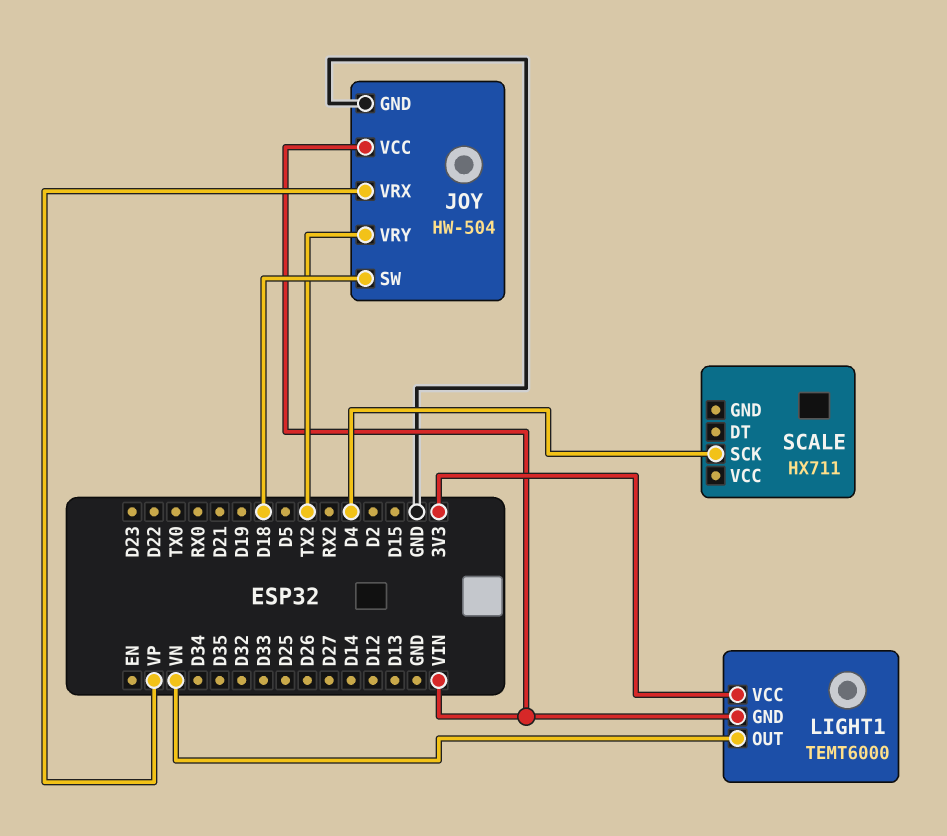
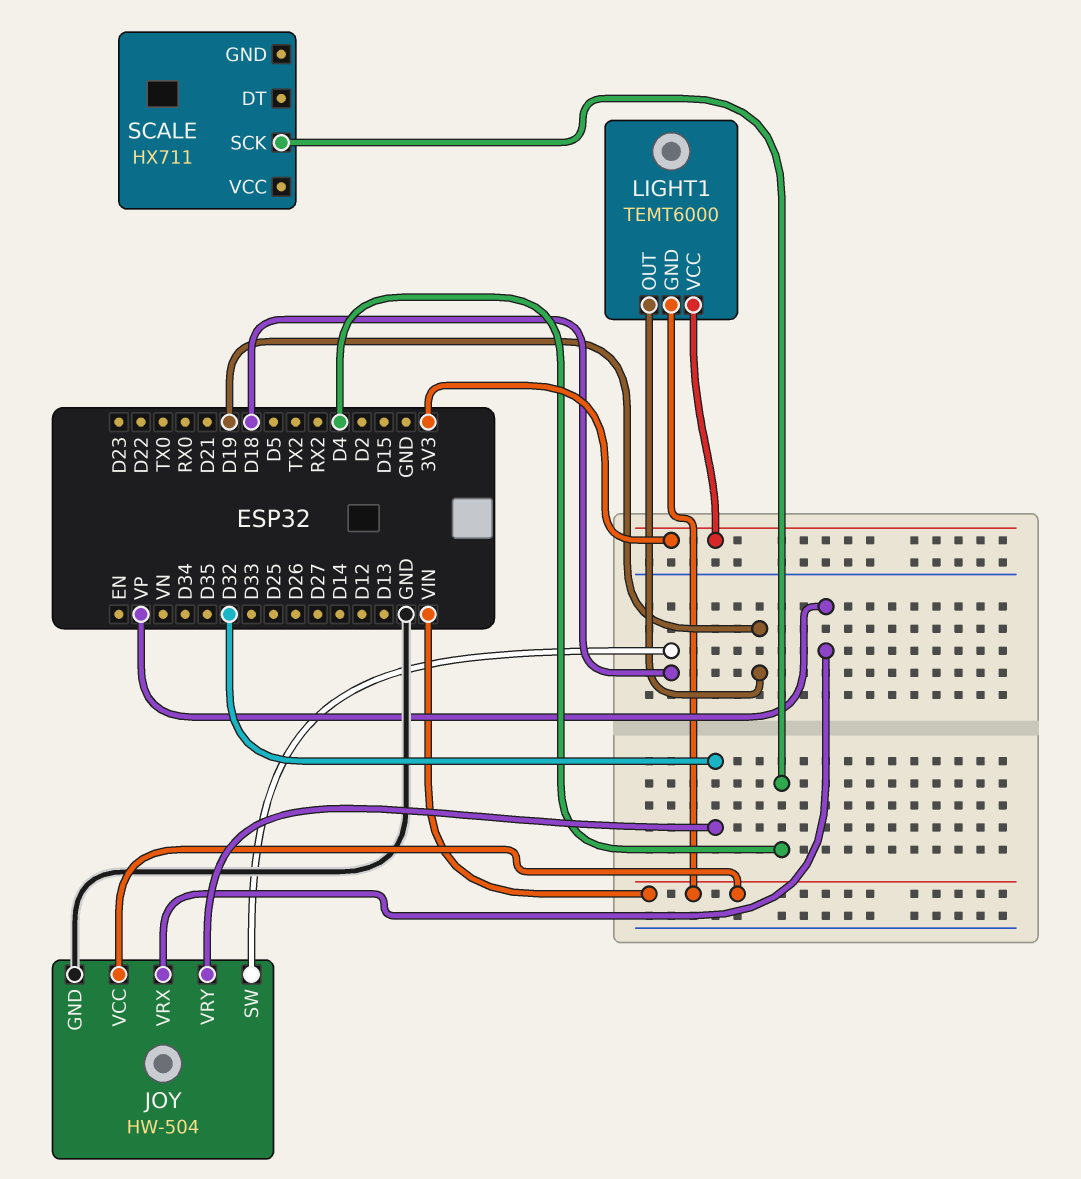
JOY pin VRY: TX2 -> D32
LIGHT1 pin OUT: VN -> D19

